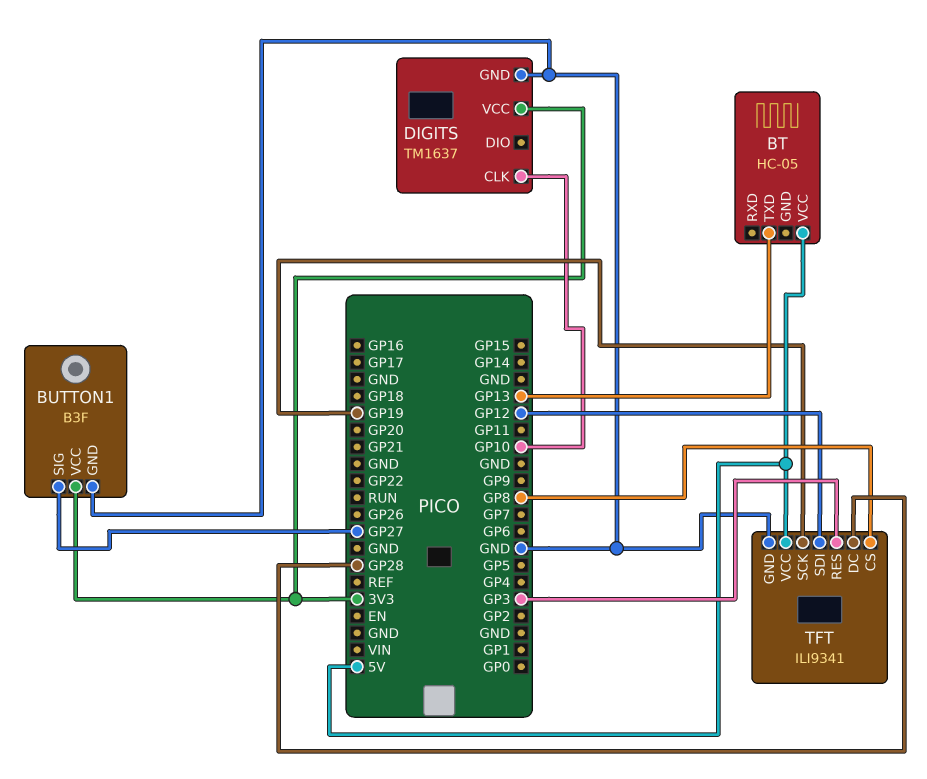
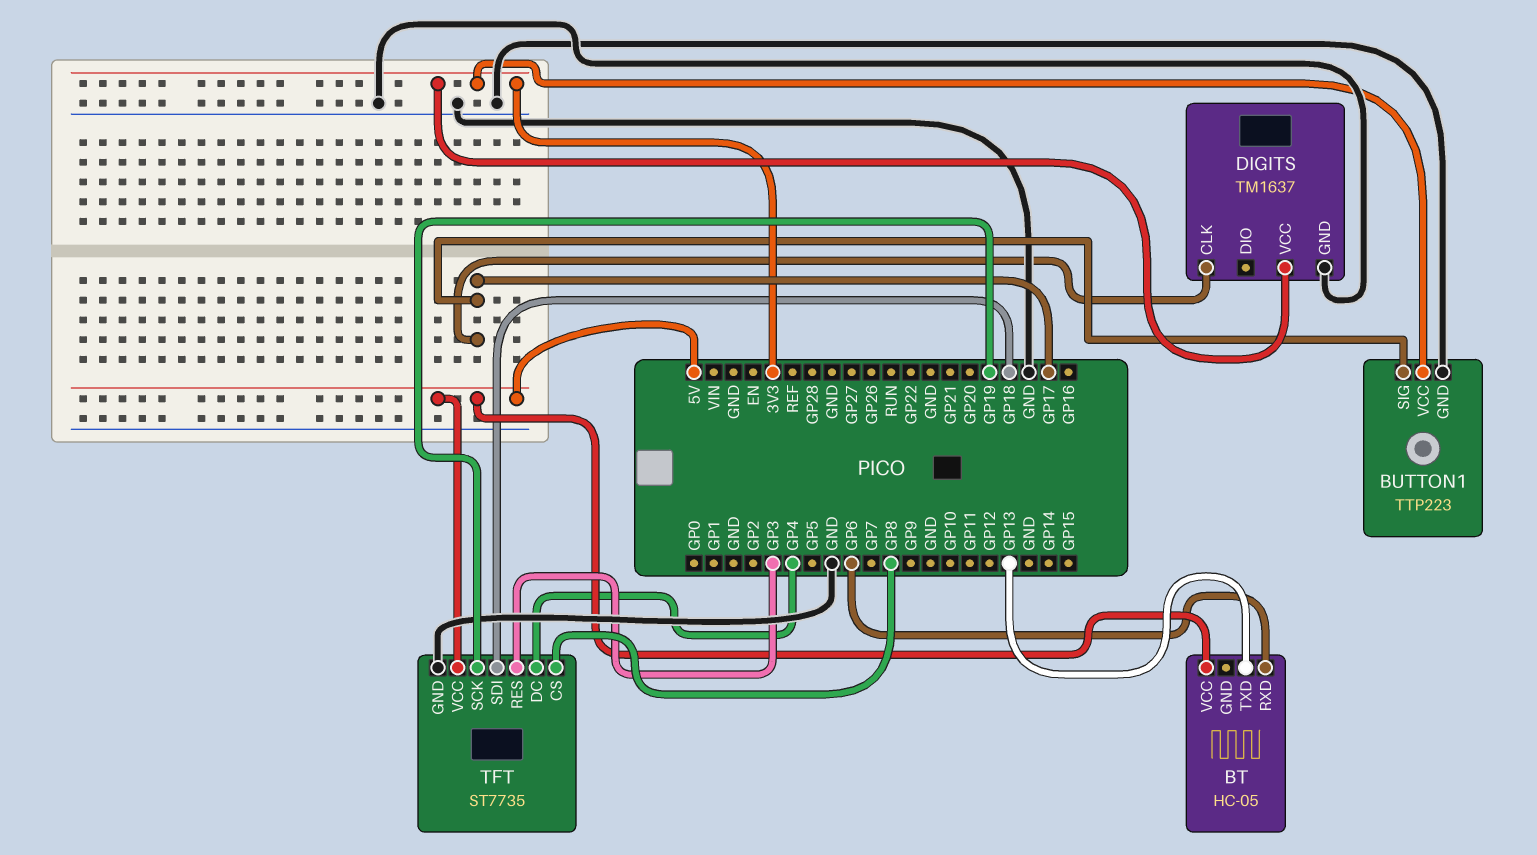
BT pin RXD: none -> GP6
BUTTON1: B3F -> TTP223
BUTTON1 pin SIG: GP27 -> GP17
DIGITS pin CLK: GP10 -> GP17
TFT: ILI9341 -> ST7735
TFT pin DC: GP28 -> GP4
TFT pin SDI: GP12 -> GP18

